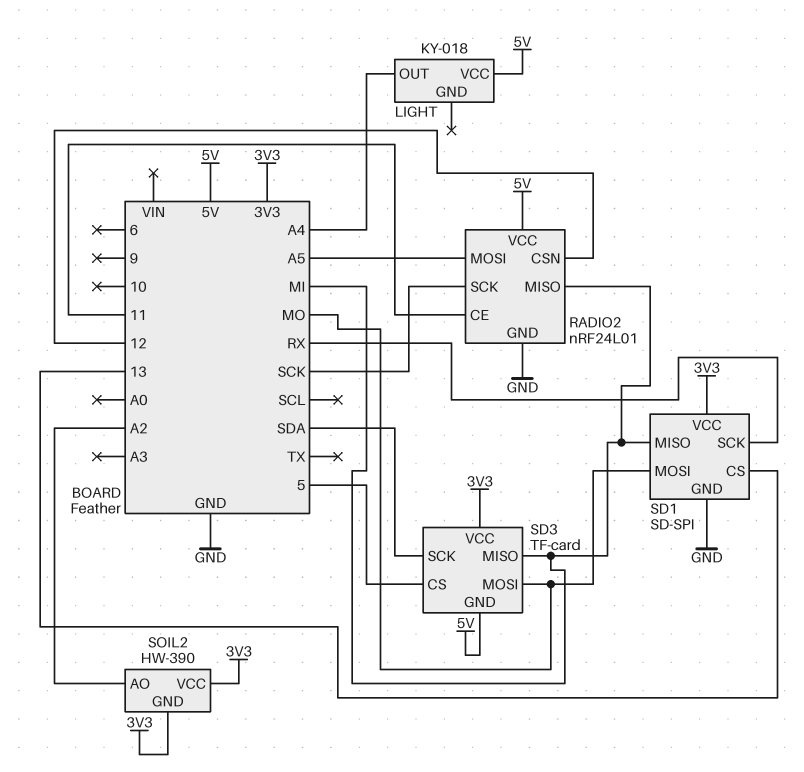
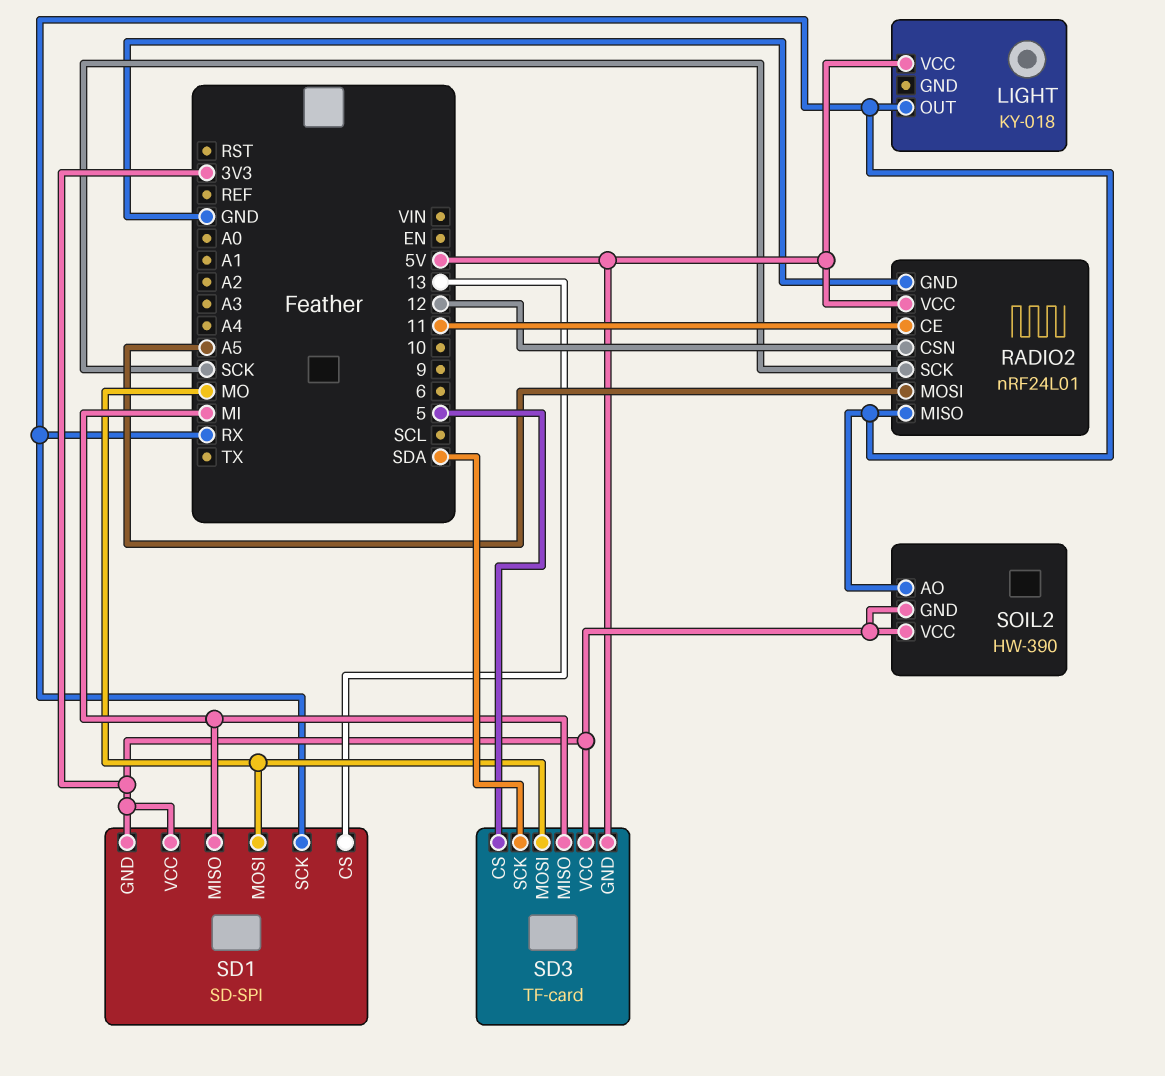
LIGHT pin OUT: A4 -> RX
RADIO2 pin MISO: MI -> RX
SD1 pin GND: GND -> 3V3
SOIL2 pin AO: A2 -> RX

